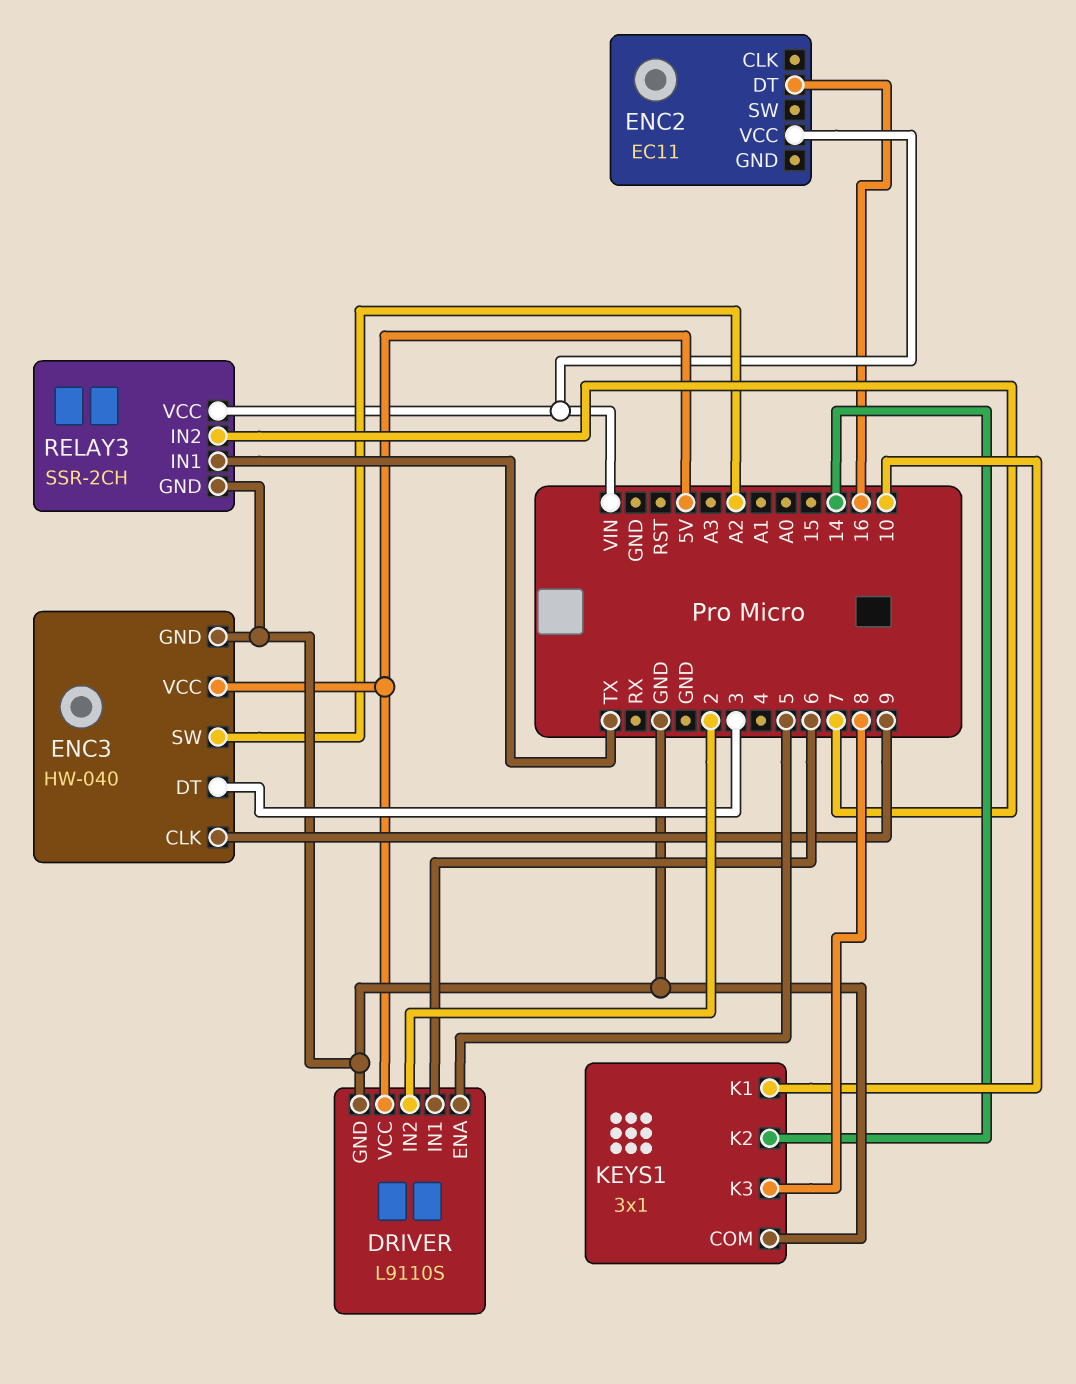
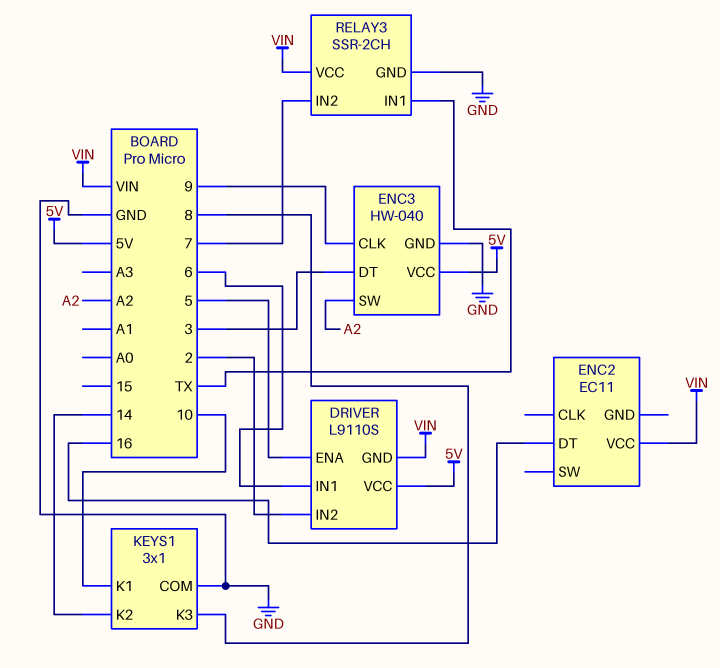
DRIVER pin GND: GND -> VIN

